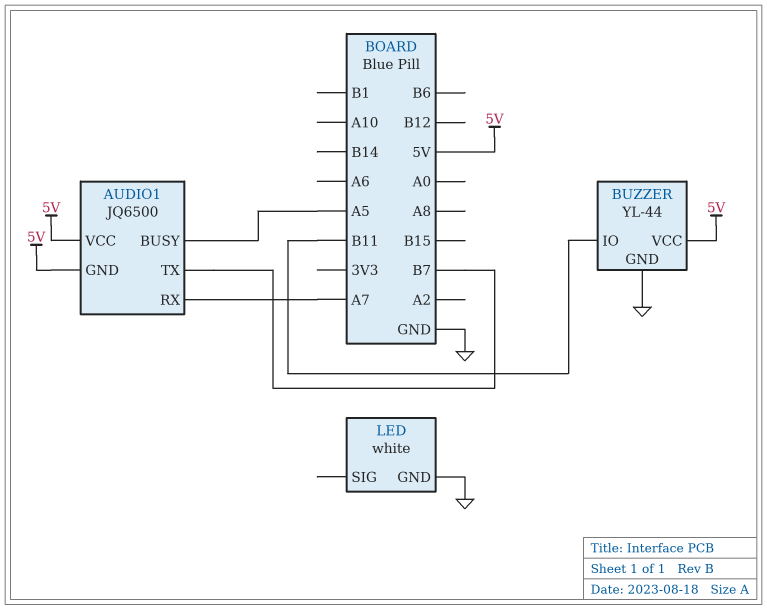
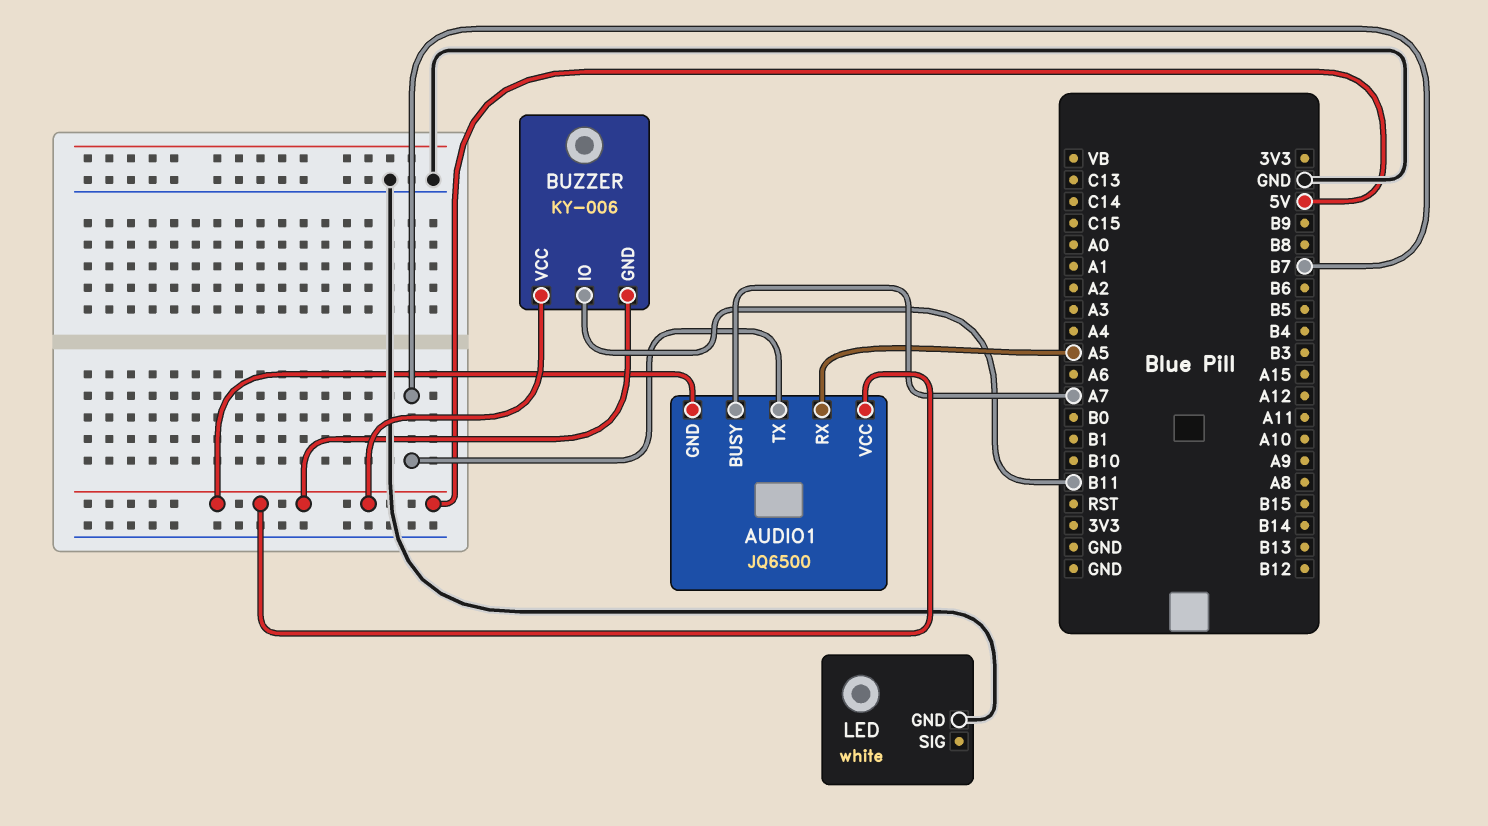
AUDIO1 pin BUSY: A5 -> A7
AUDIO1 pin RX: A7 -> A5
BUZZER: YL-44 -> KY-006
BUZZER pin GND: GND -> 5V

